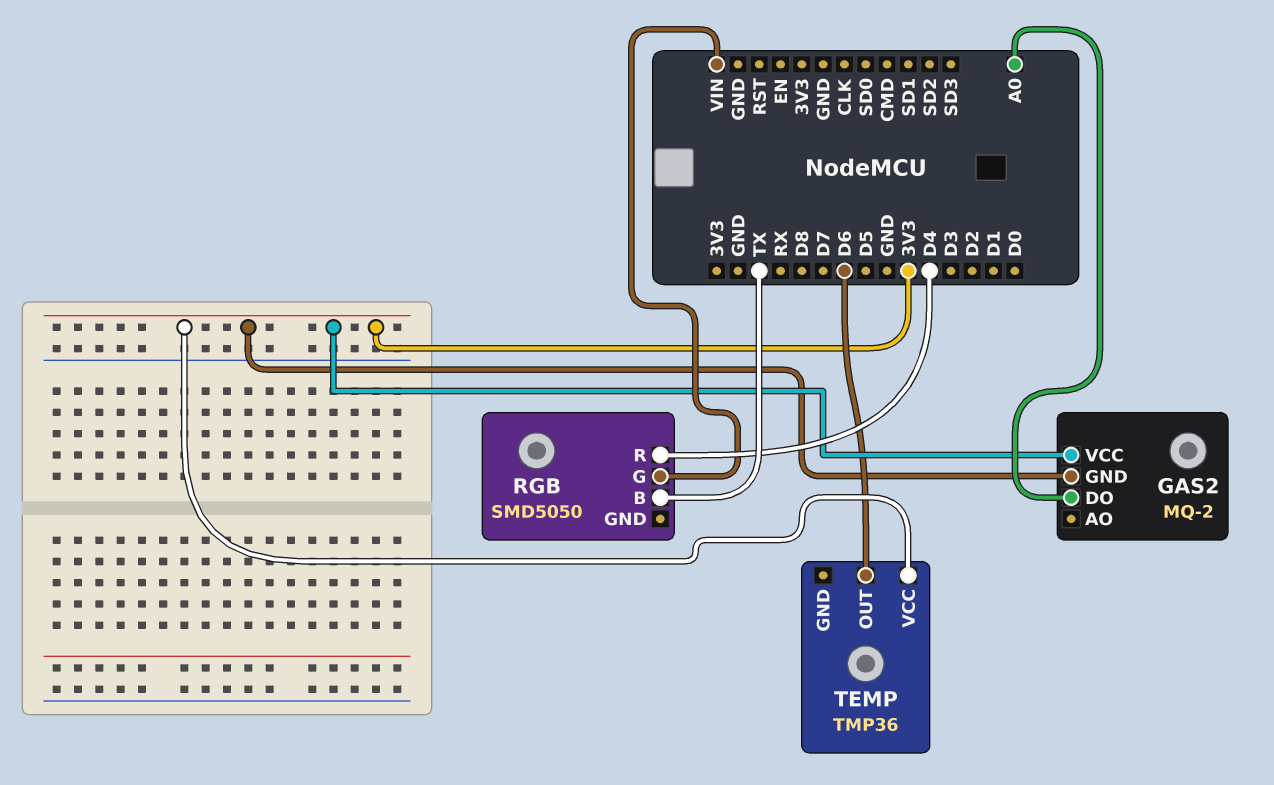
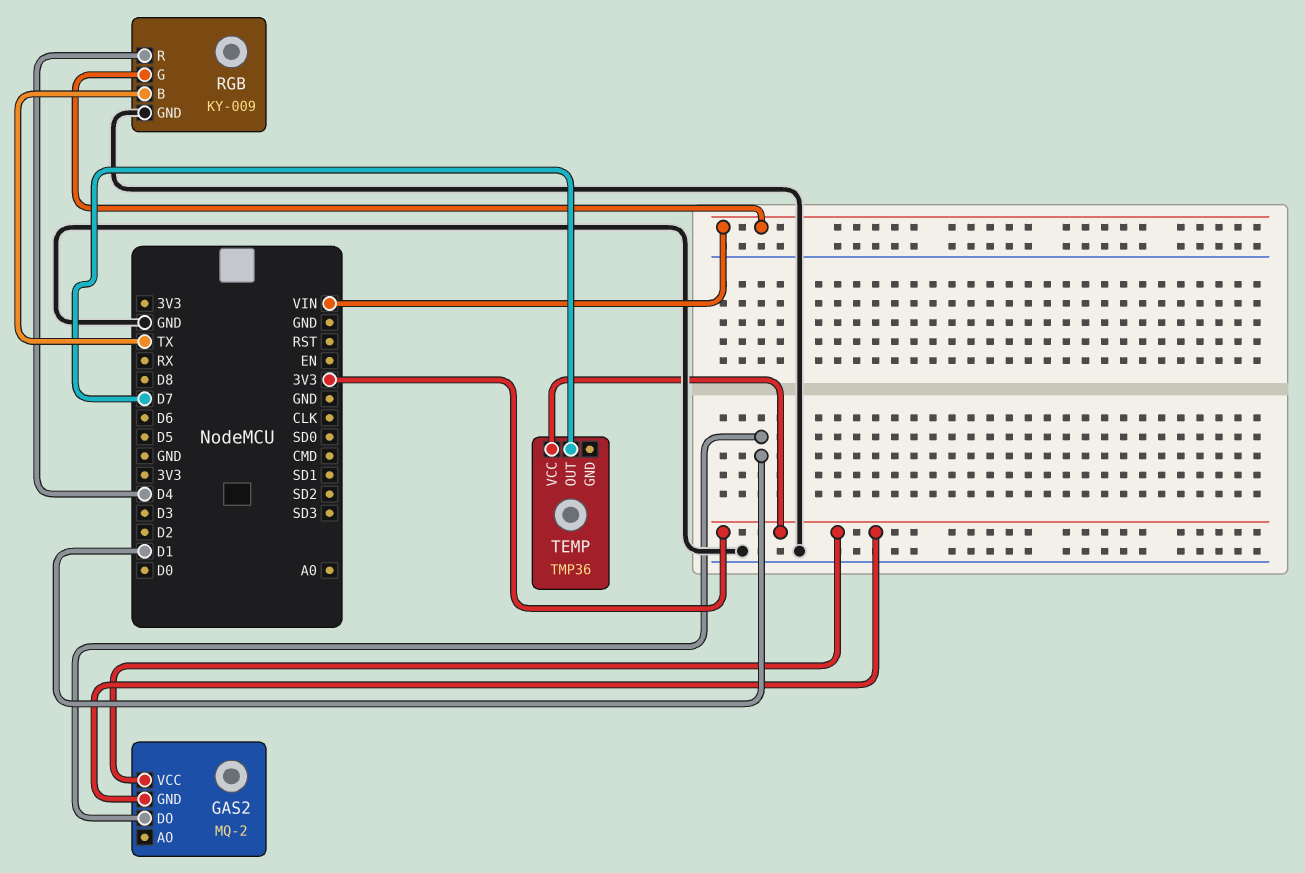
GAS2 pin DO: A0 -> D1
RGB: SMD5050 -> KY-009
RGB pin GND: none -> GND
TEMP pin OUT: D6 -> D7

